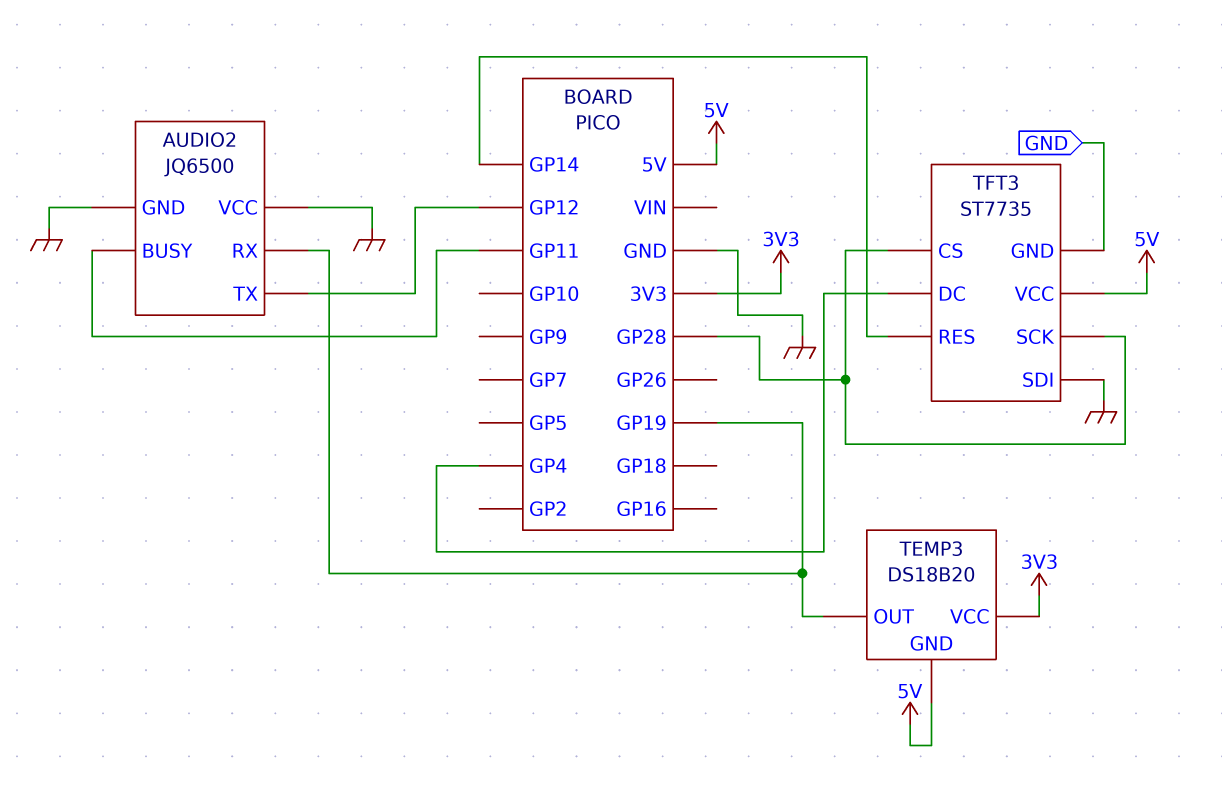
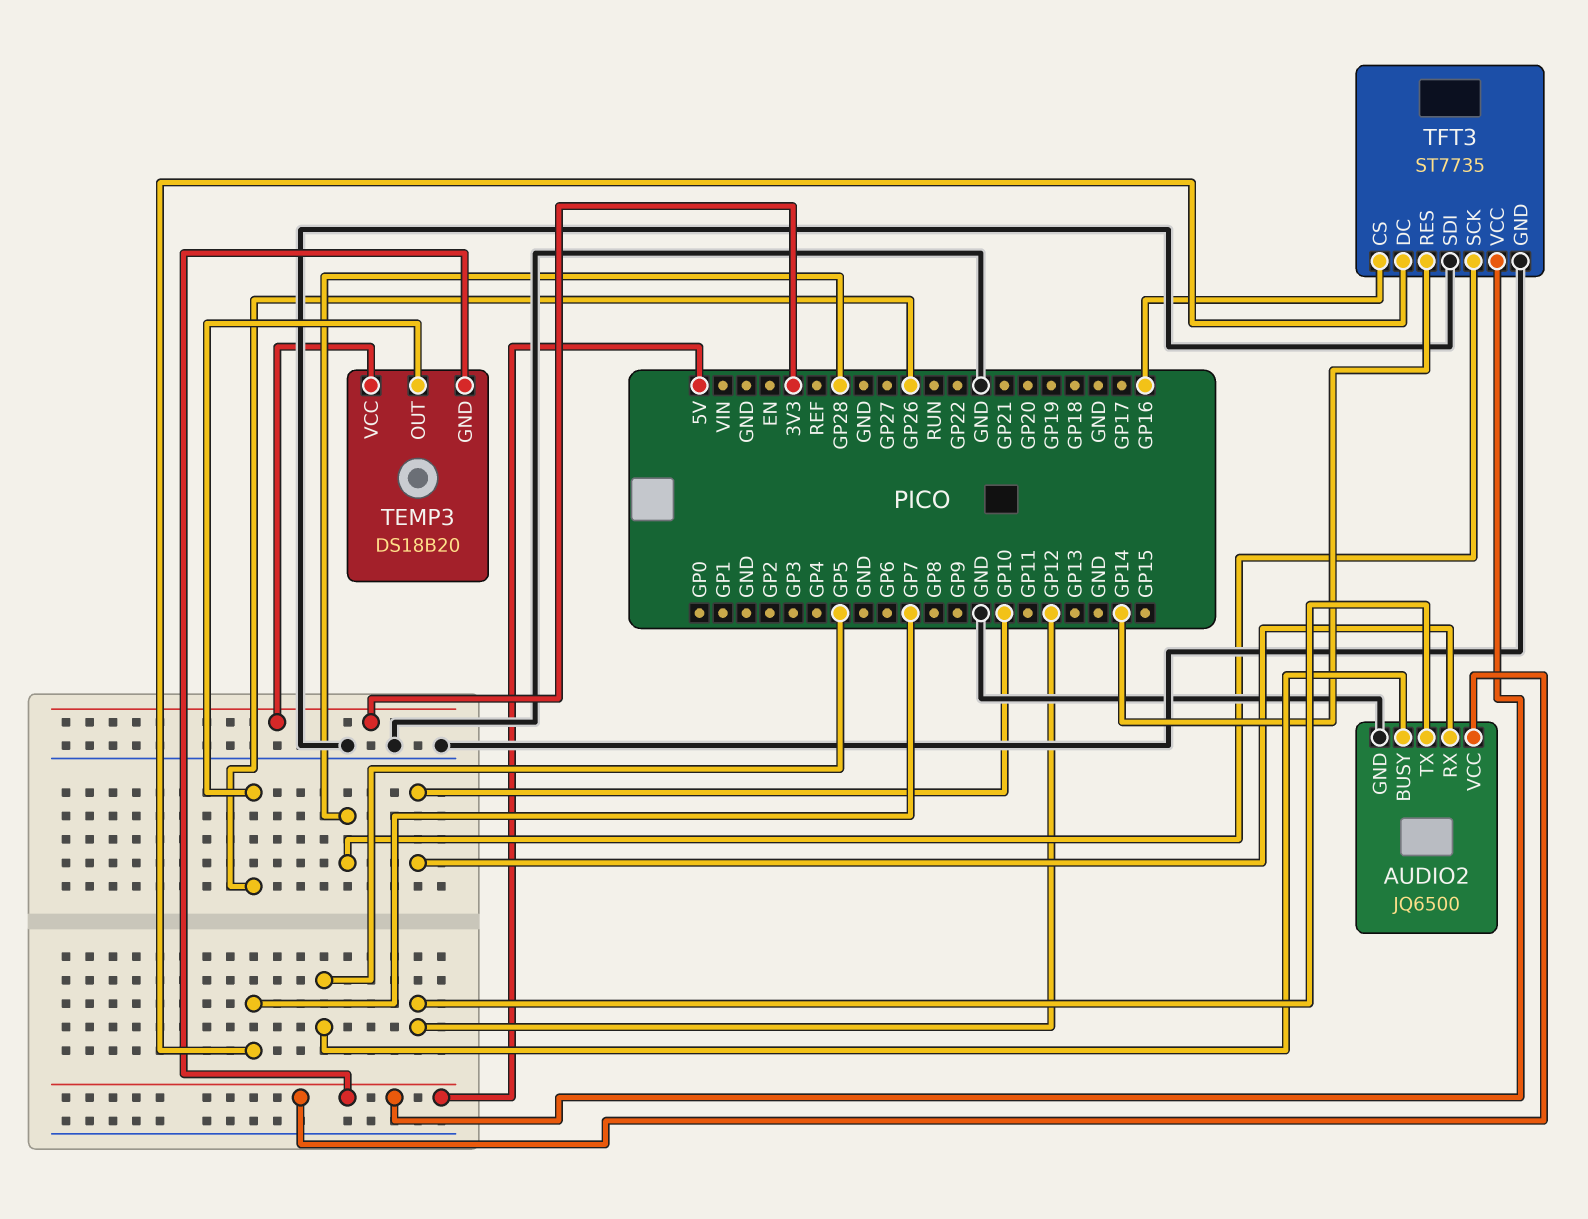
AUDIO2 pin BUSY: GP11 -> GP5
AUDIO2 pin RX: GP19 -> GP10
AUDIO2 pin VCC: GND -> 5V
TEMP3 pin OUT: GP19 -> GP26
TFT3 pin CS: GP28 -> GP16
TFT3 pin DC: GP4 -> GP7

